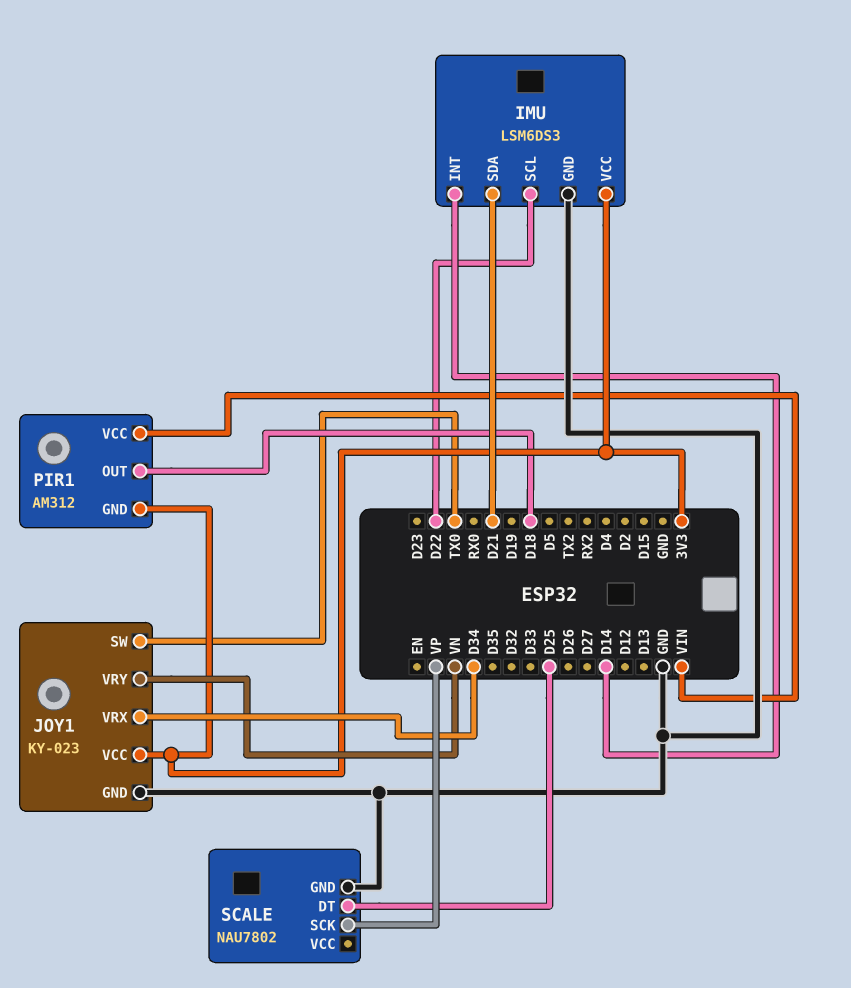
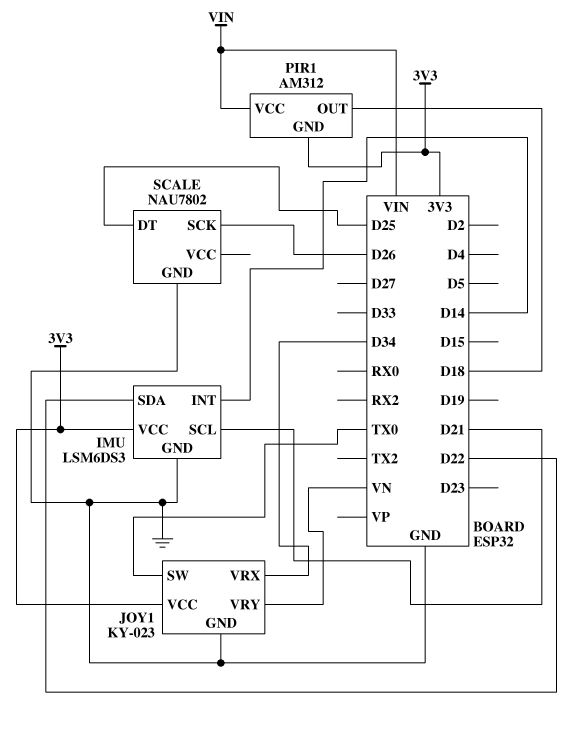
IMU pin SCL: D22 -> D21
IMU pin SDA: D21 -> D22
SCALE pin SCK: VP -> D26

